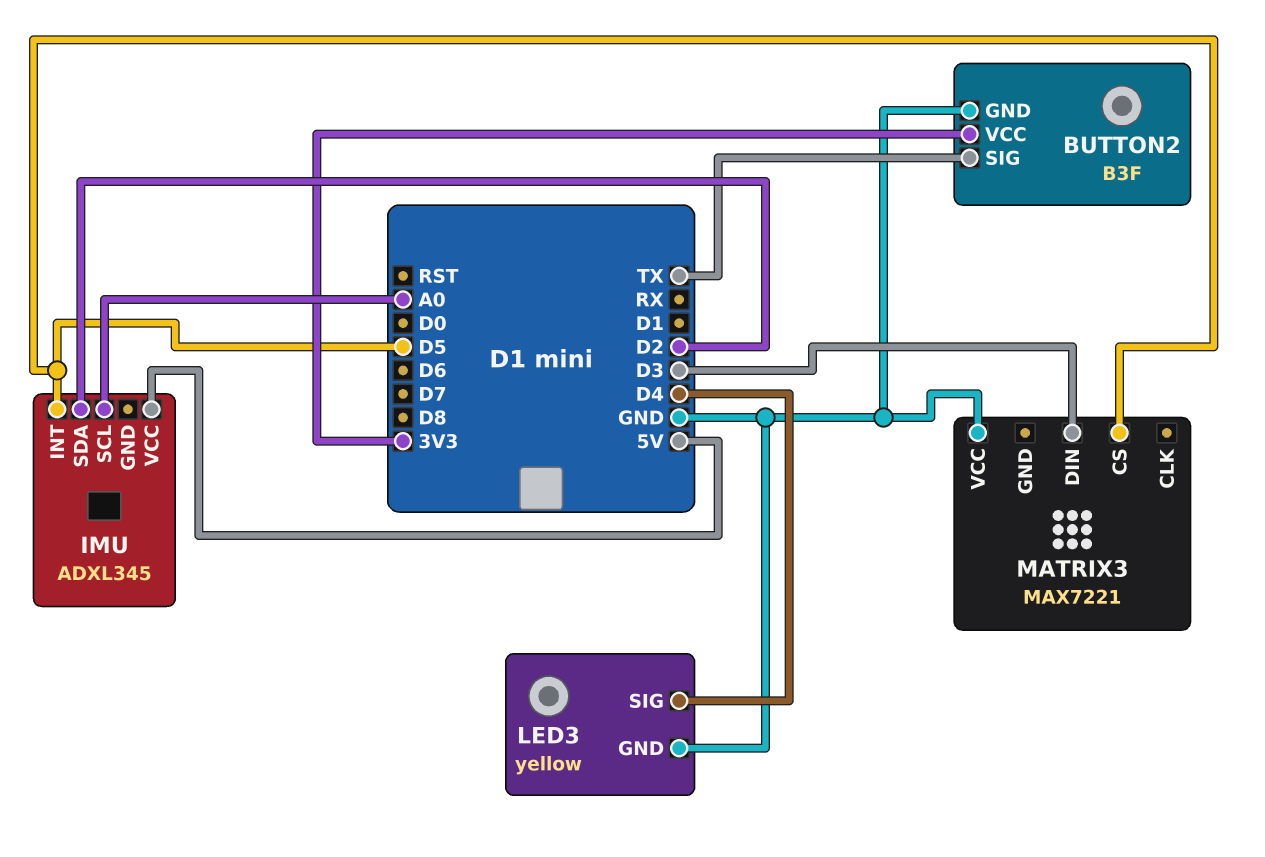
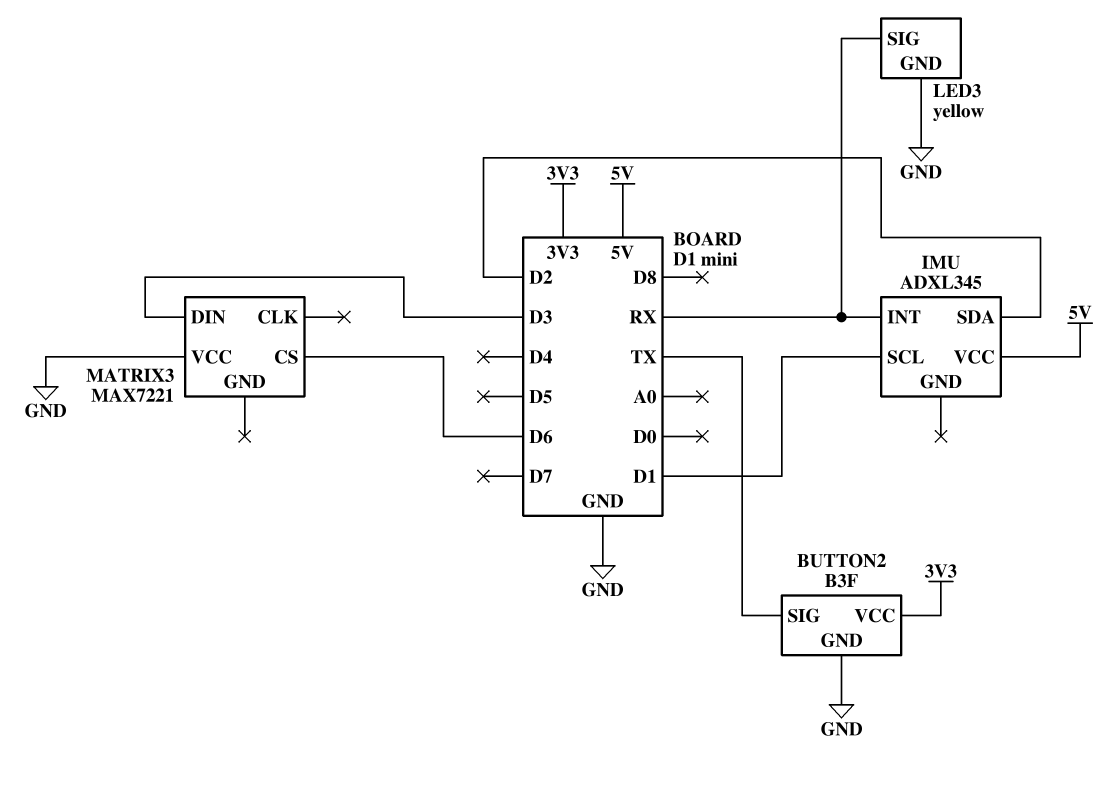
IMU pin INT: D5 -> RX
IMU pin SCL: A0 -> D1
LED3 pin SIG: D4 -> RX
MATRIX3 pin CS: D5 -> D6

